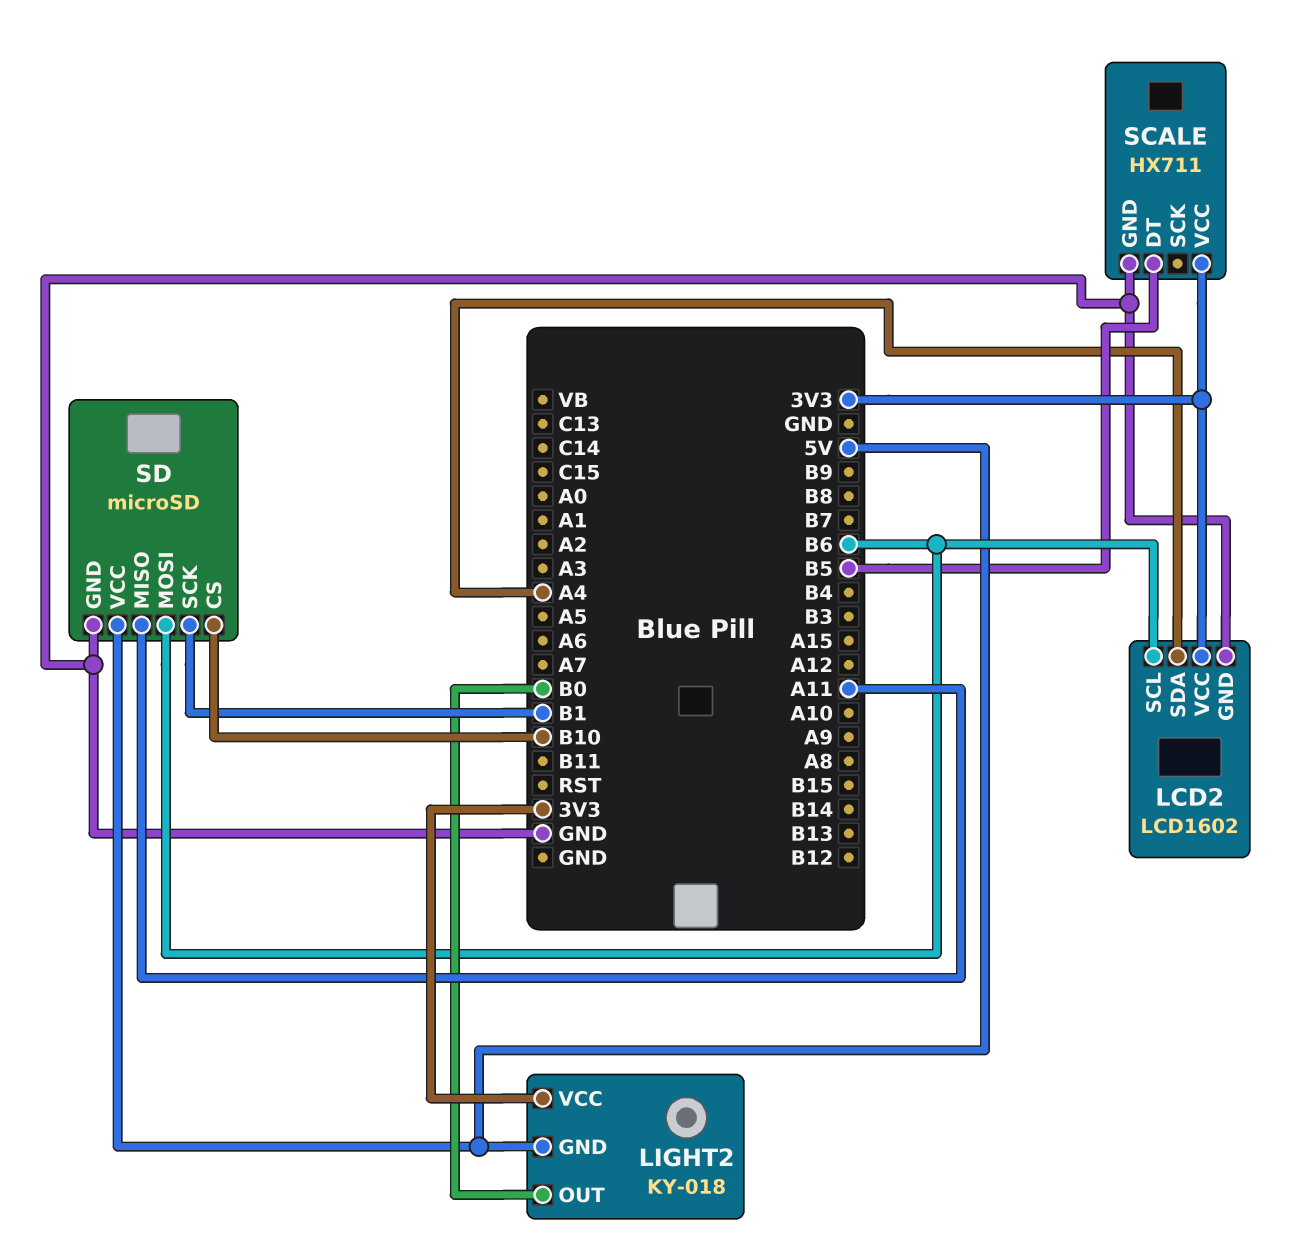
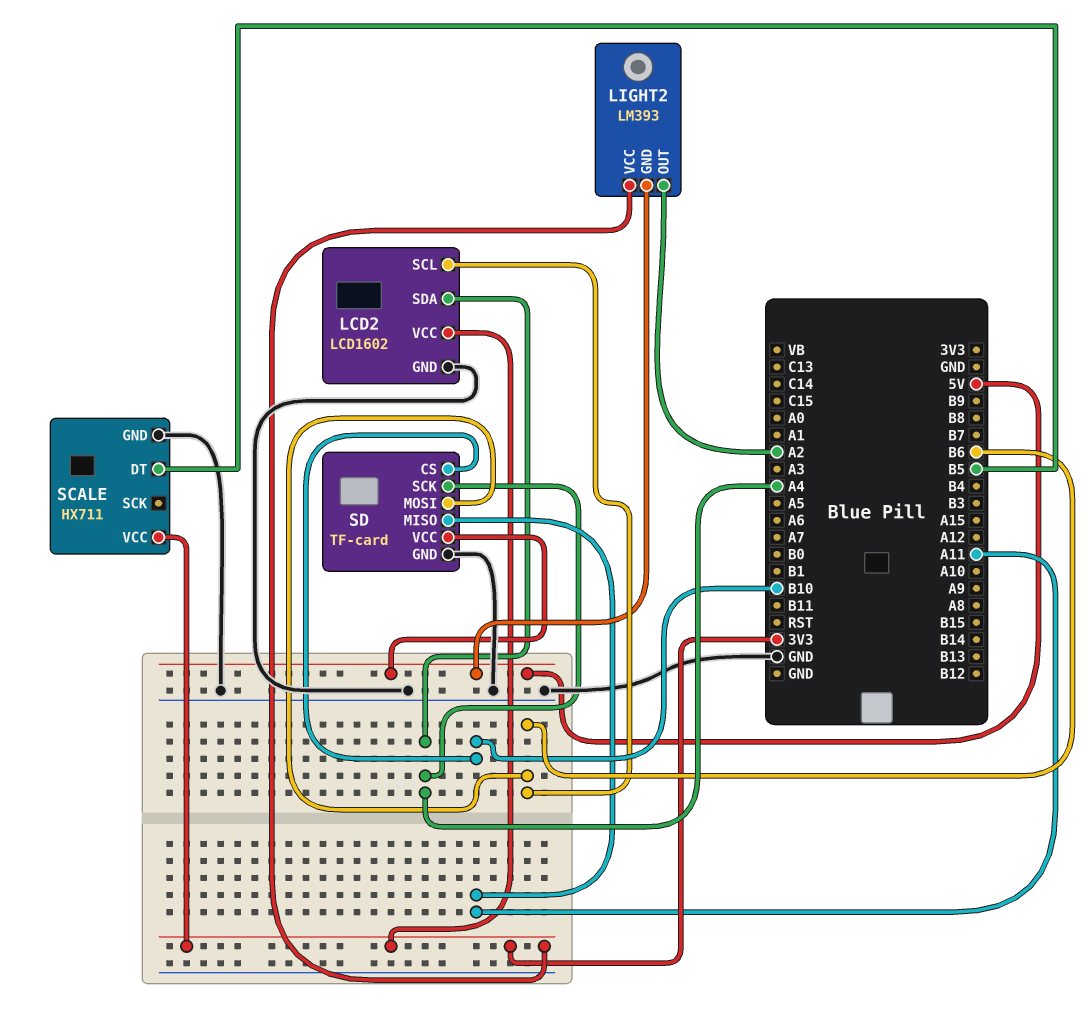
LIGHT2: KY-018 -> LM393
LIGHT2 pin OUT: B0 -> A2
SD: microSD -> TF-card
SD pin SCK: B1 -> A4

